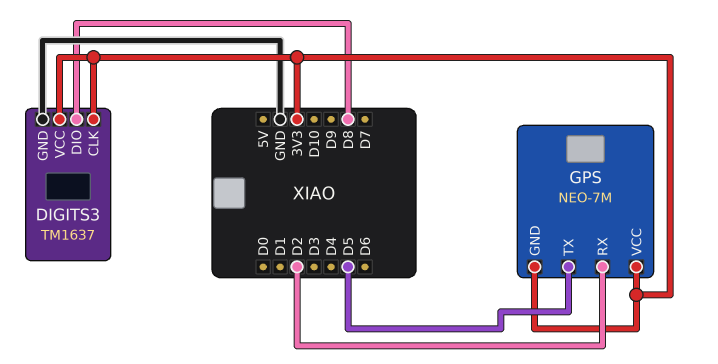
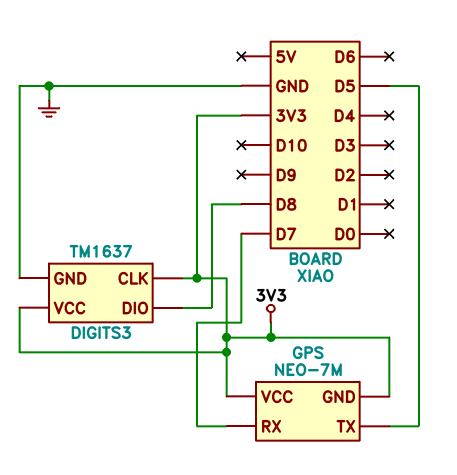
GPS pin RX: D2 -> D7

